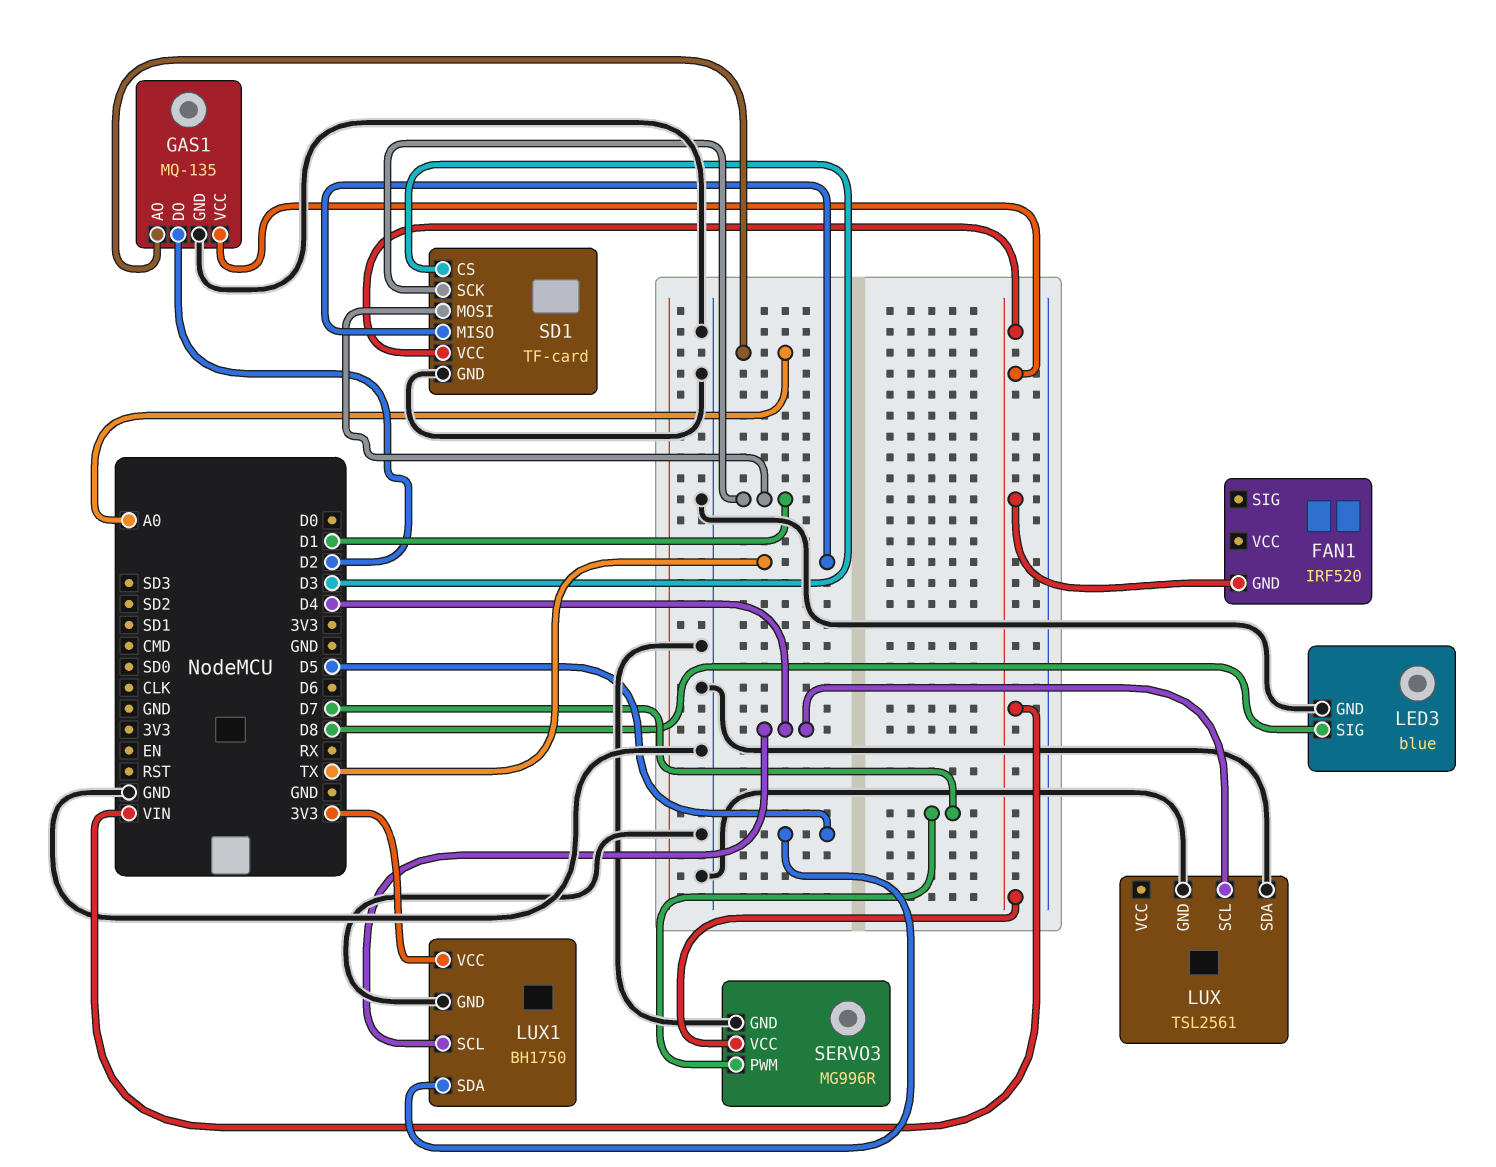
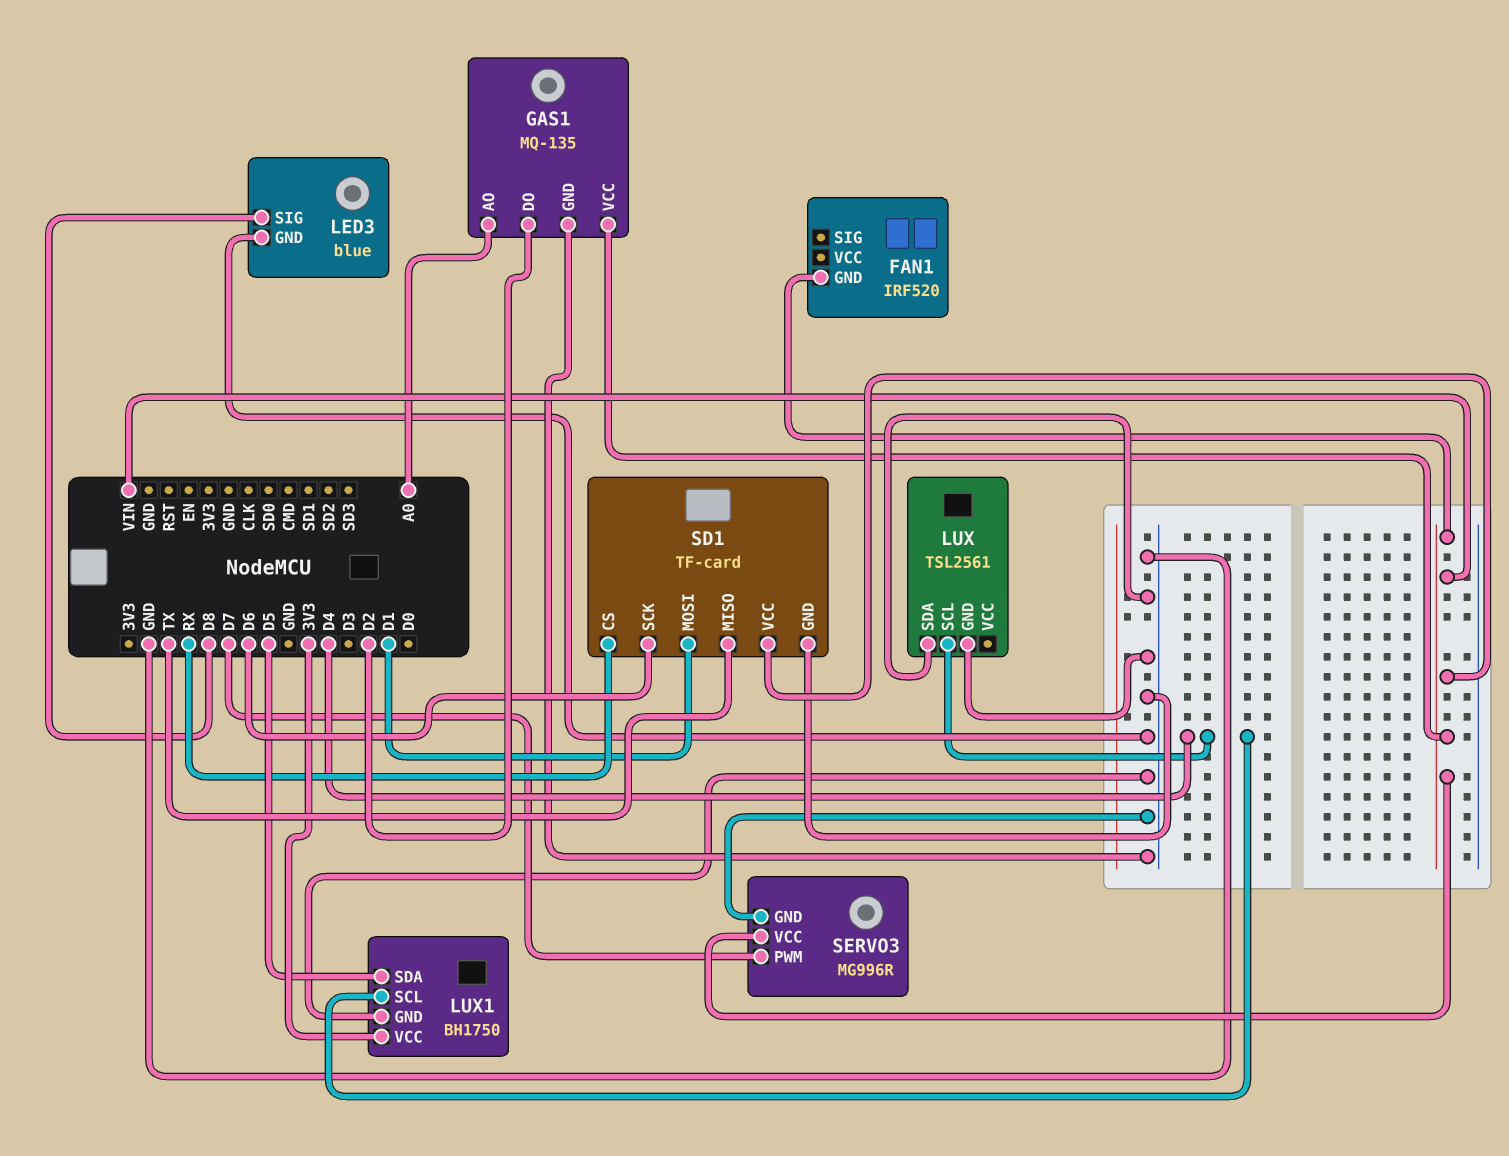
SD1 pin CS: D3 -> RX
SD1 pin SCK: D1 -> D6

